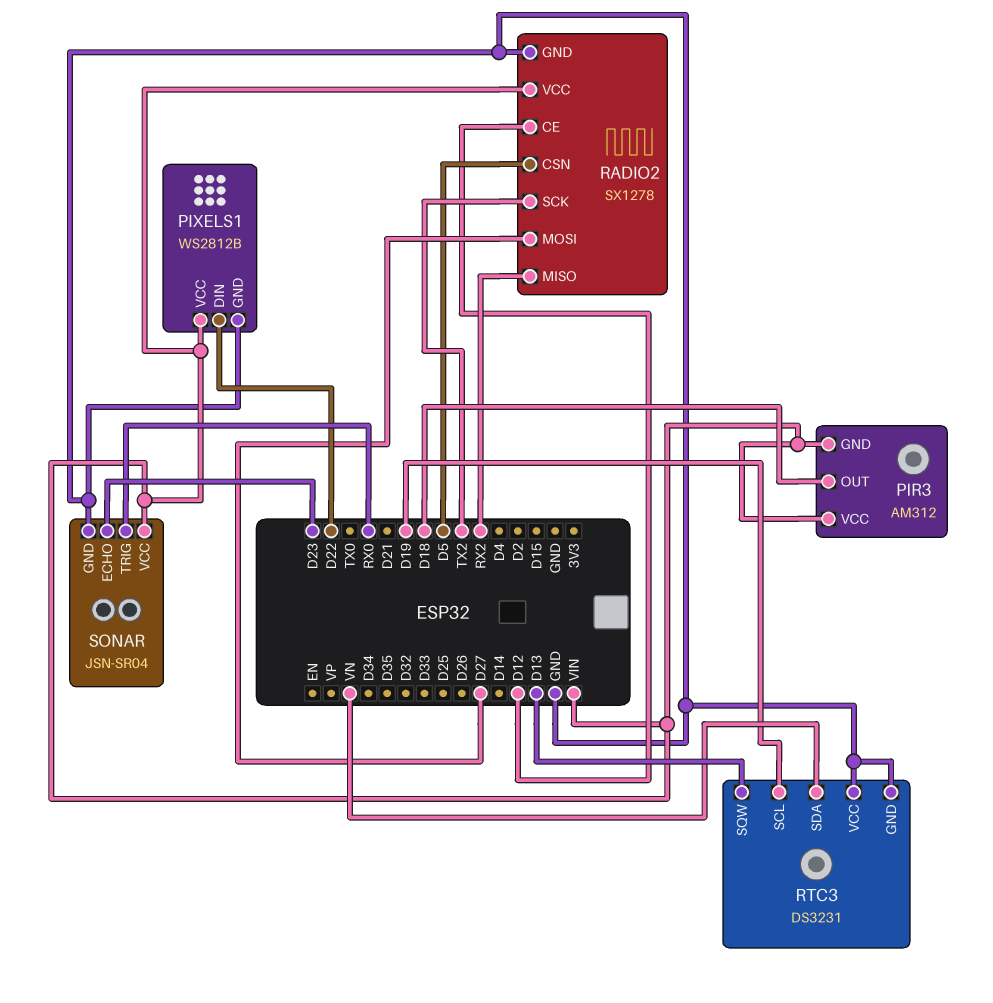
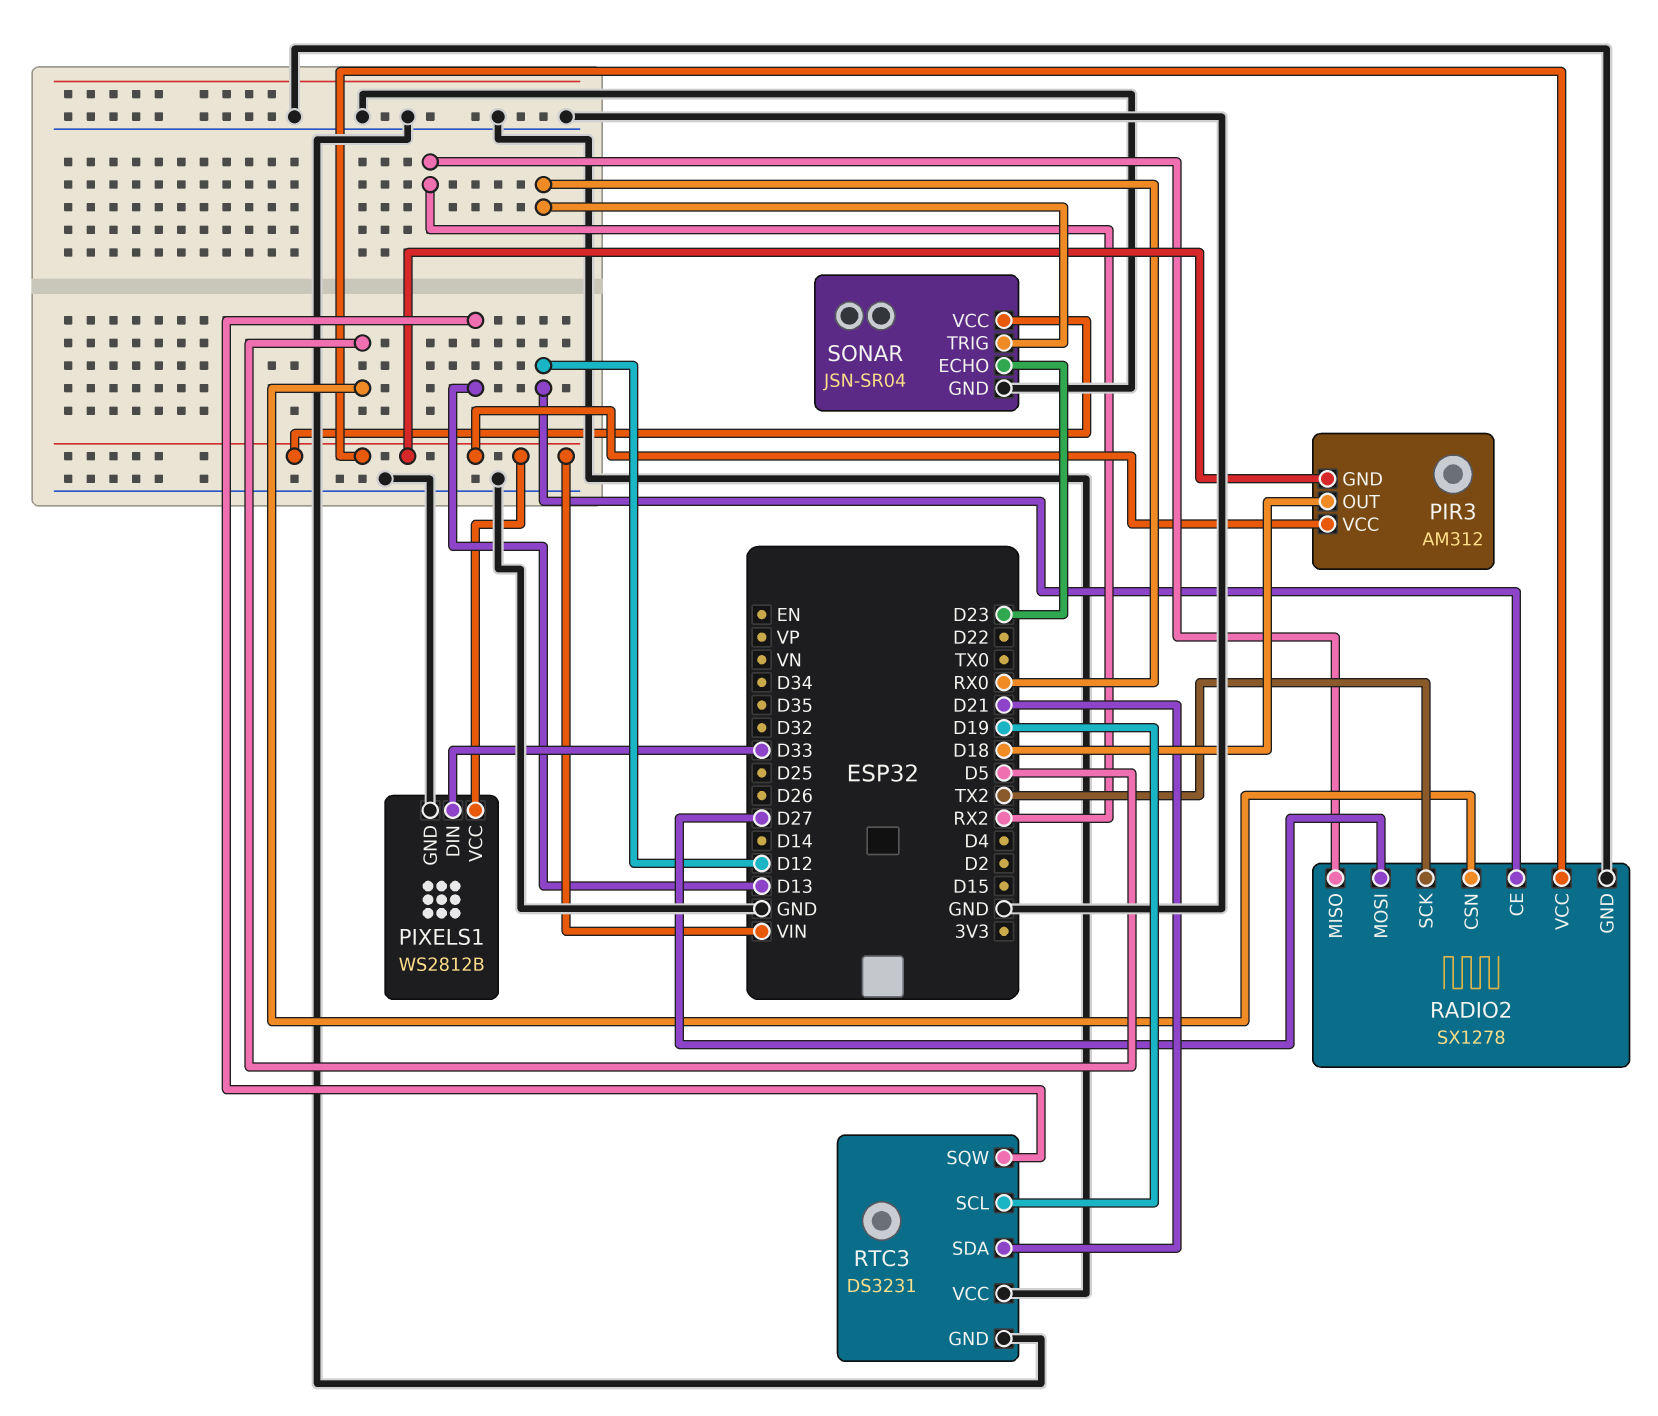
PIXELS1 pin DIN: D22 -> D33
RTC3 pin SDA: VN -> D21

